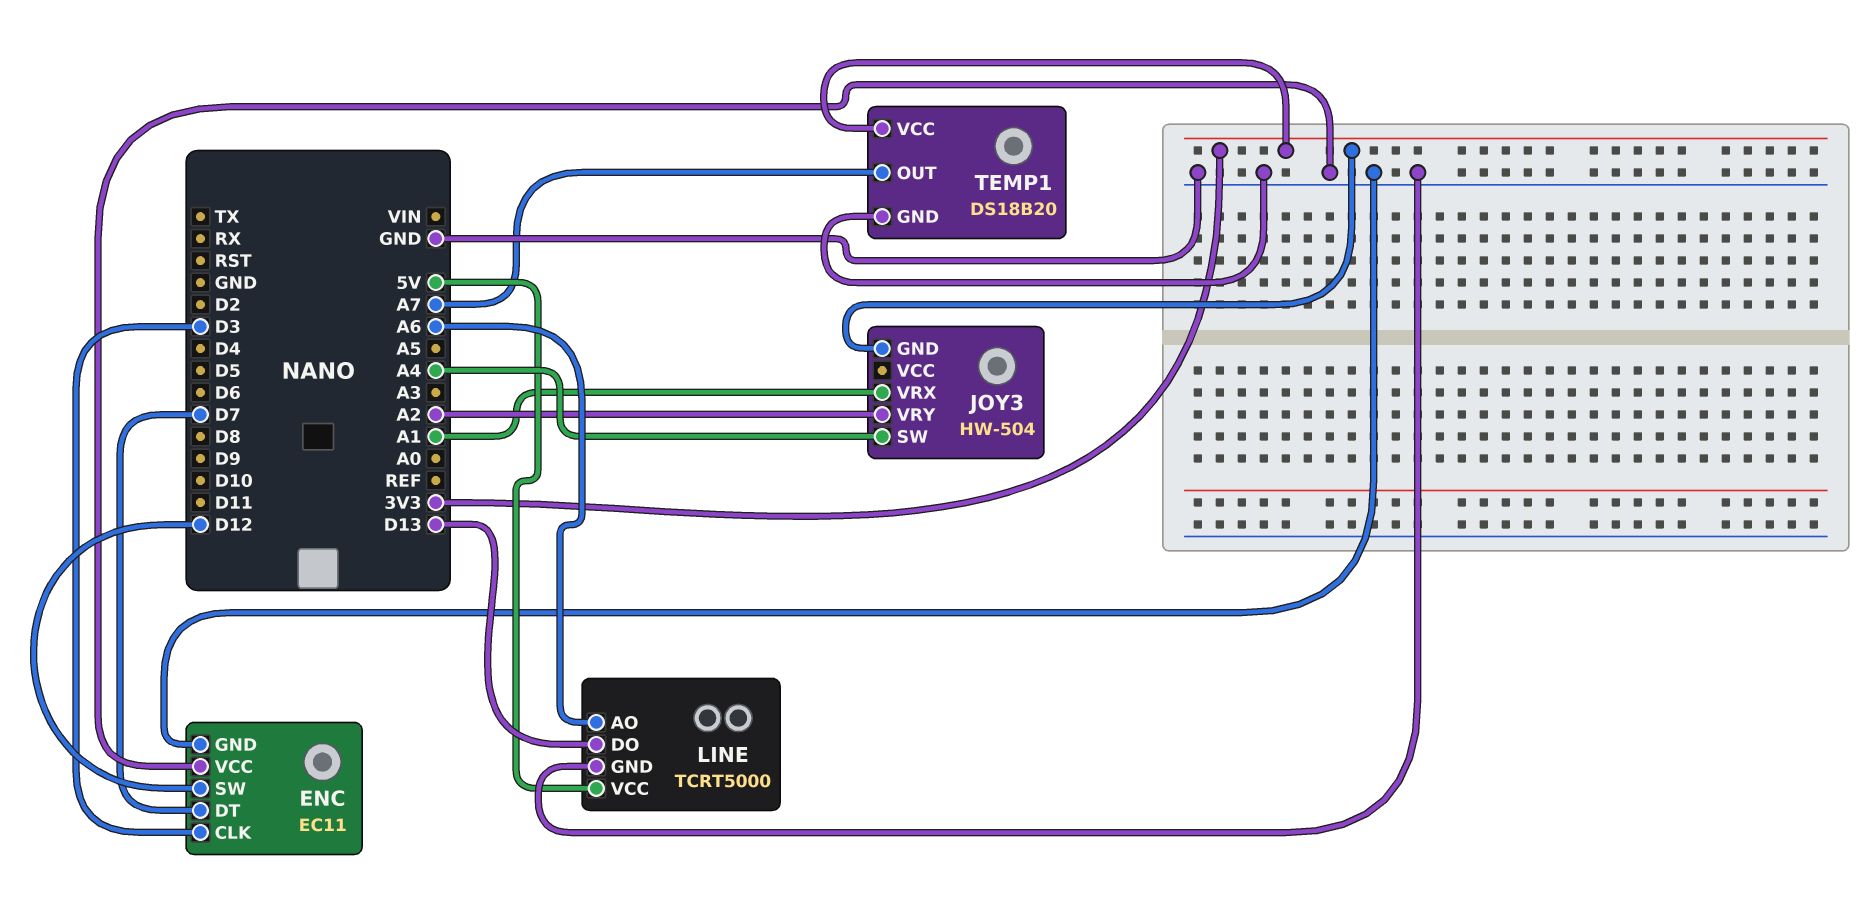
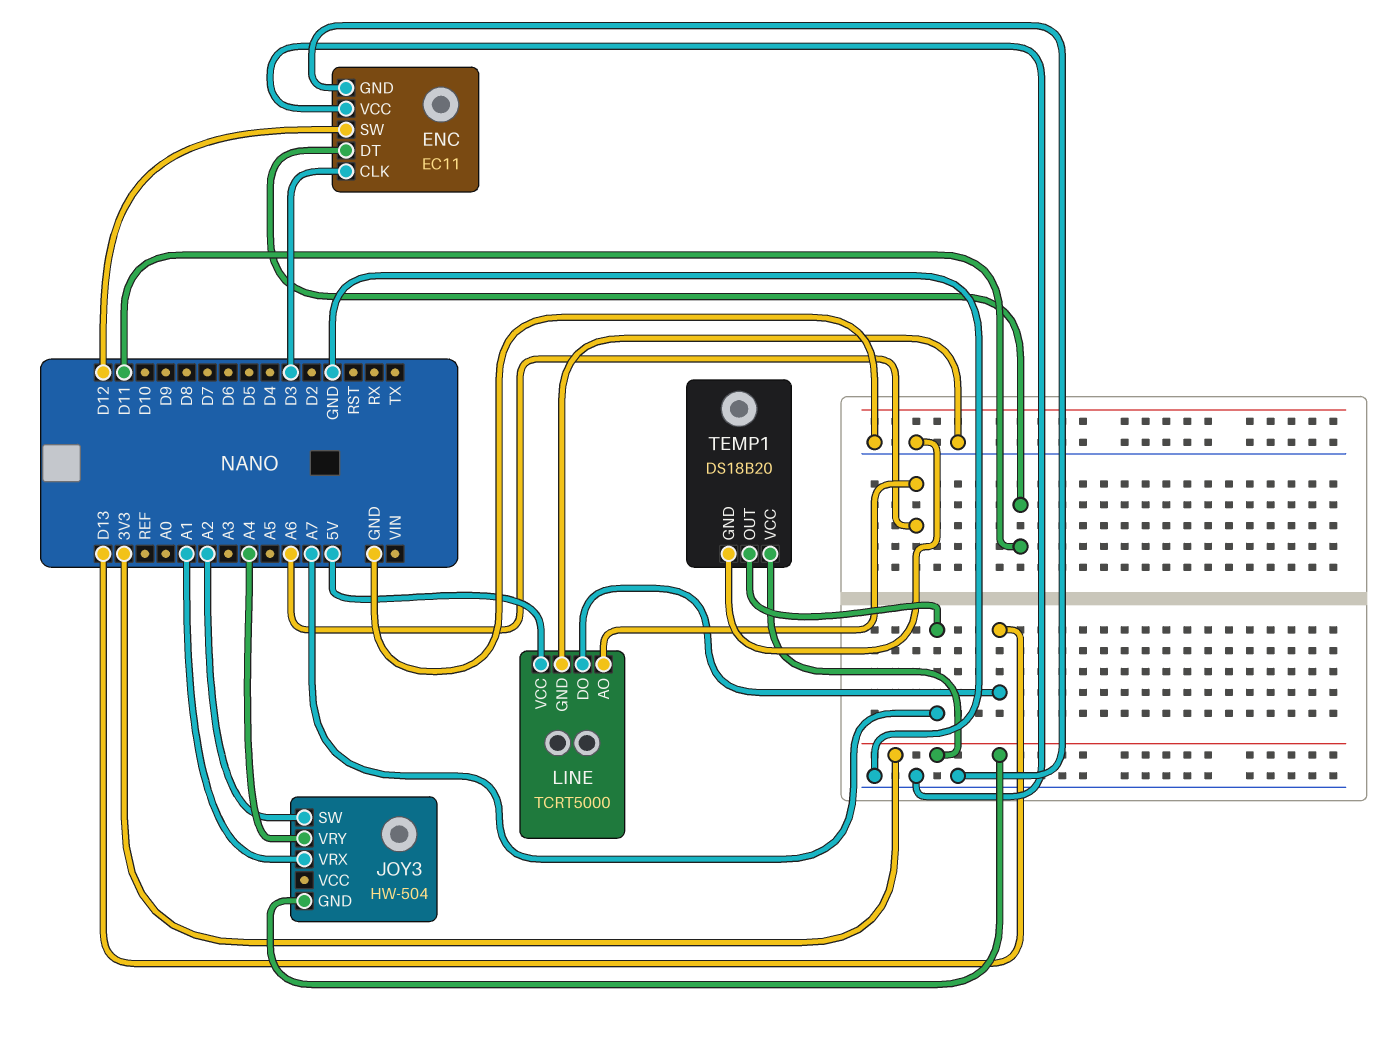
ENC pin DT: D7 -> D11
JOY3 pin SW: A4 -> A2
JOY3 pin VRY: A2 -> A4

